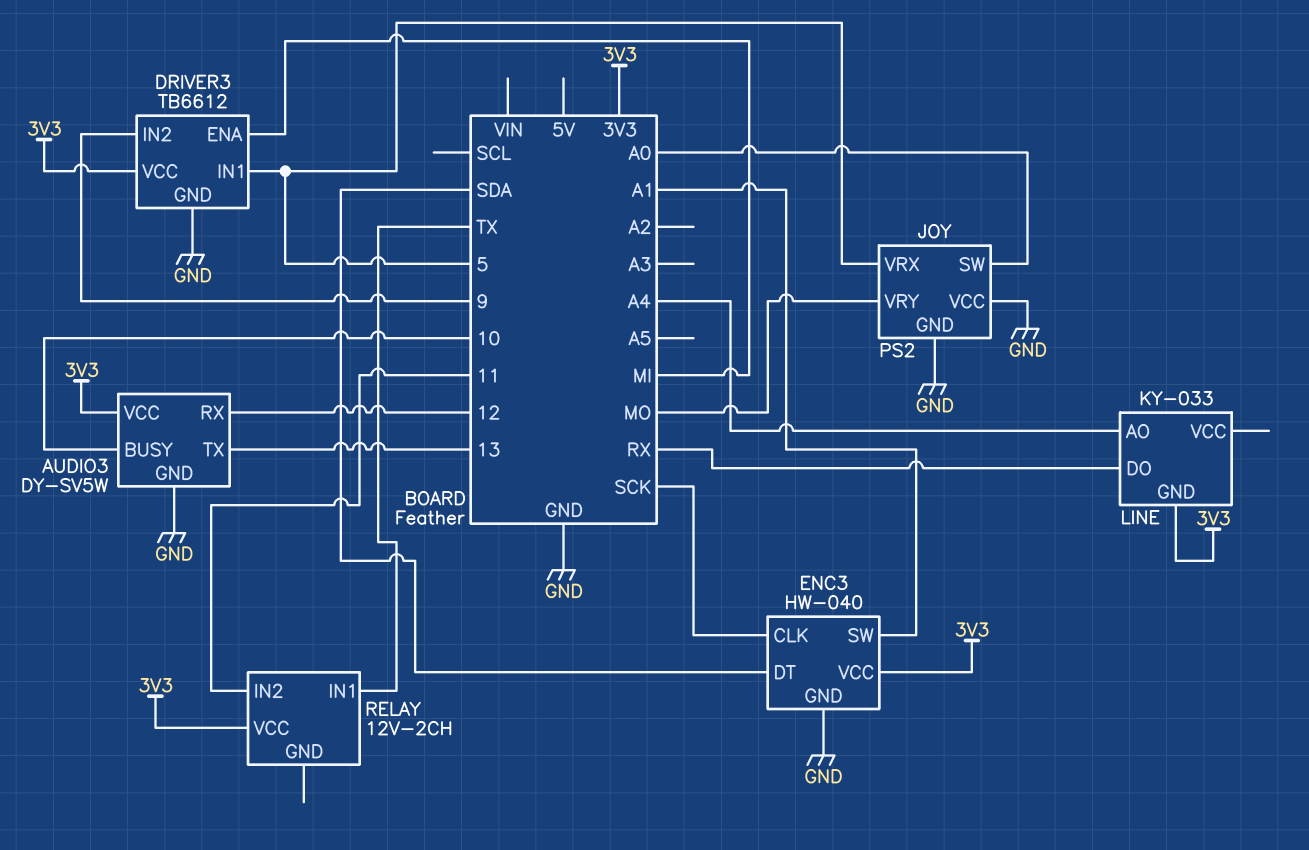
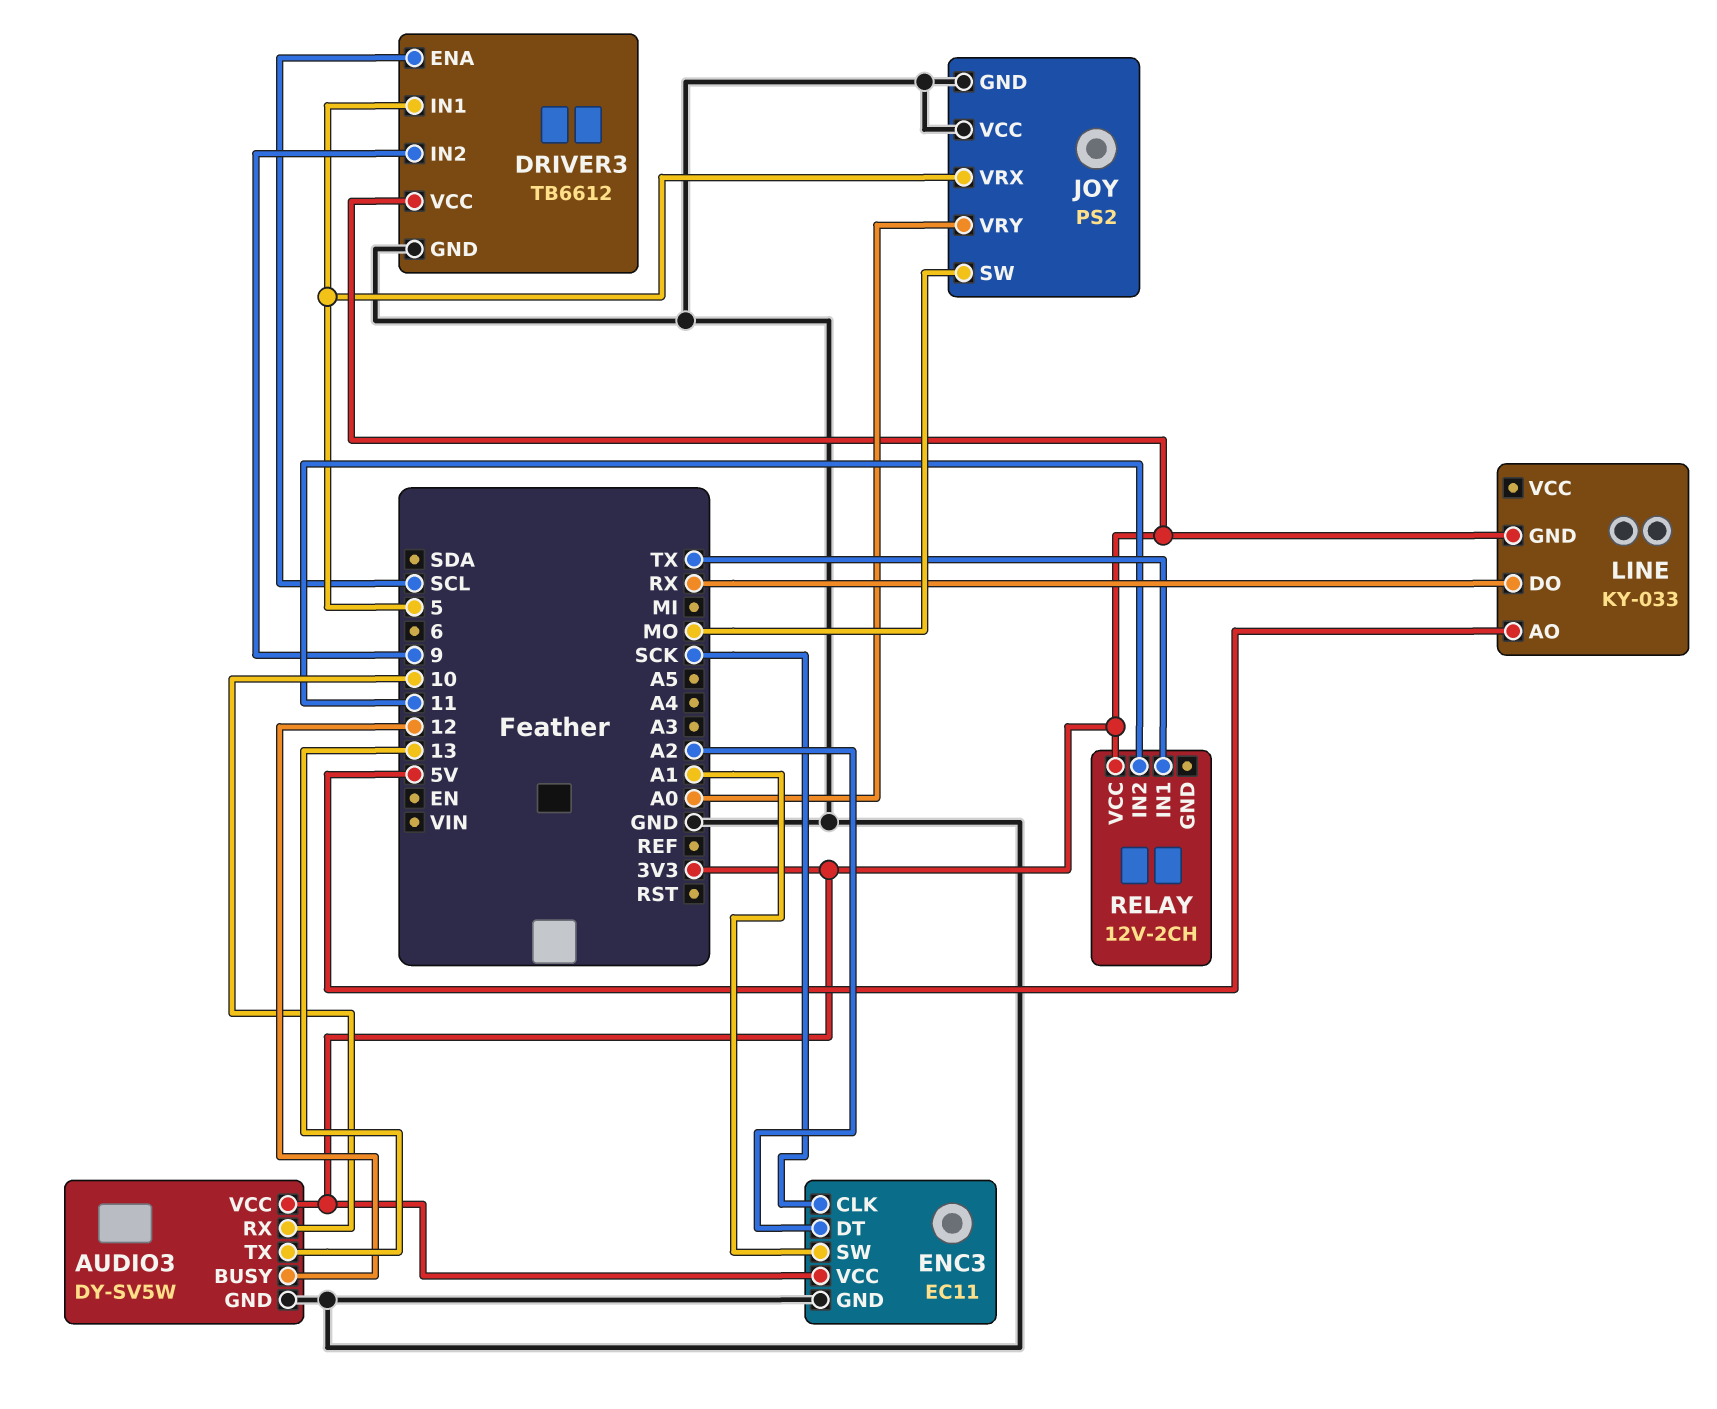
AUDIO3 pin BUSY: 10 -> 12
AUDIO3 pin RX: 12 -> 10
DRIVER3 pin ENA: MI -> SCL
ENC3: HW-040 -> EC11
ENC3 pin DT: SDA -> A2
JOY pin SW: A0 -> MO
JOY pin VRY: MO -> A0
LINE pin AO: A4 -> 5V

